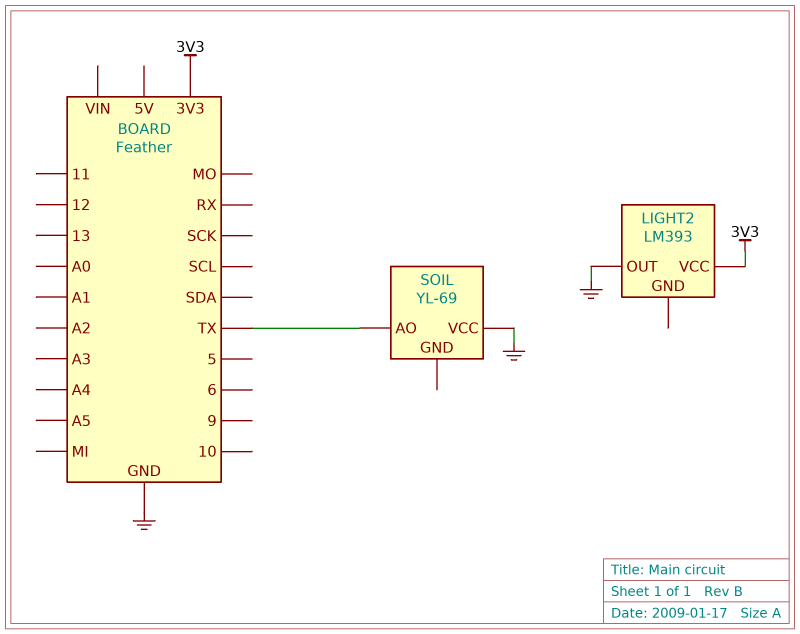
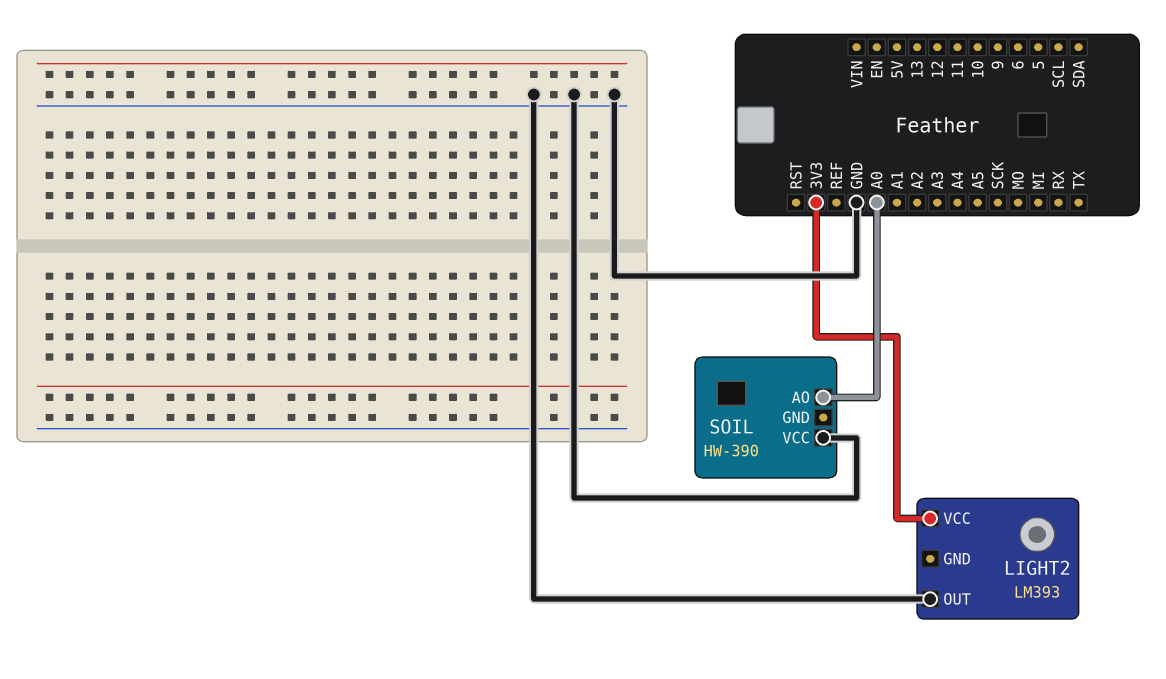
SOIL: YL-69 -> HW-390
SOIL pin AO: TX -> A0

